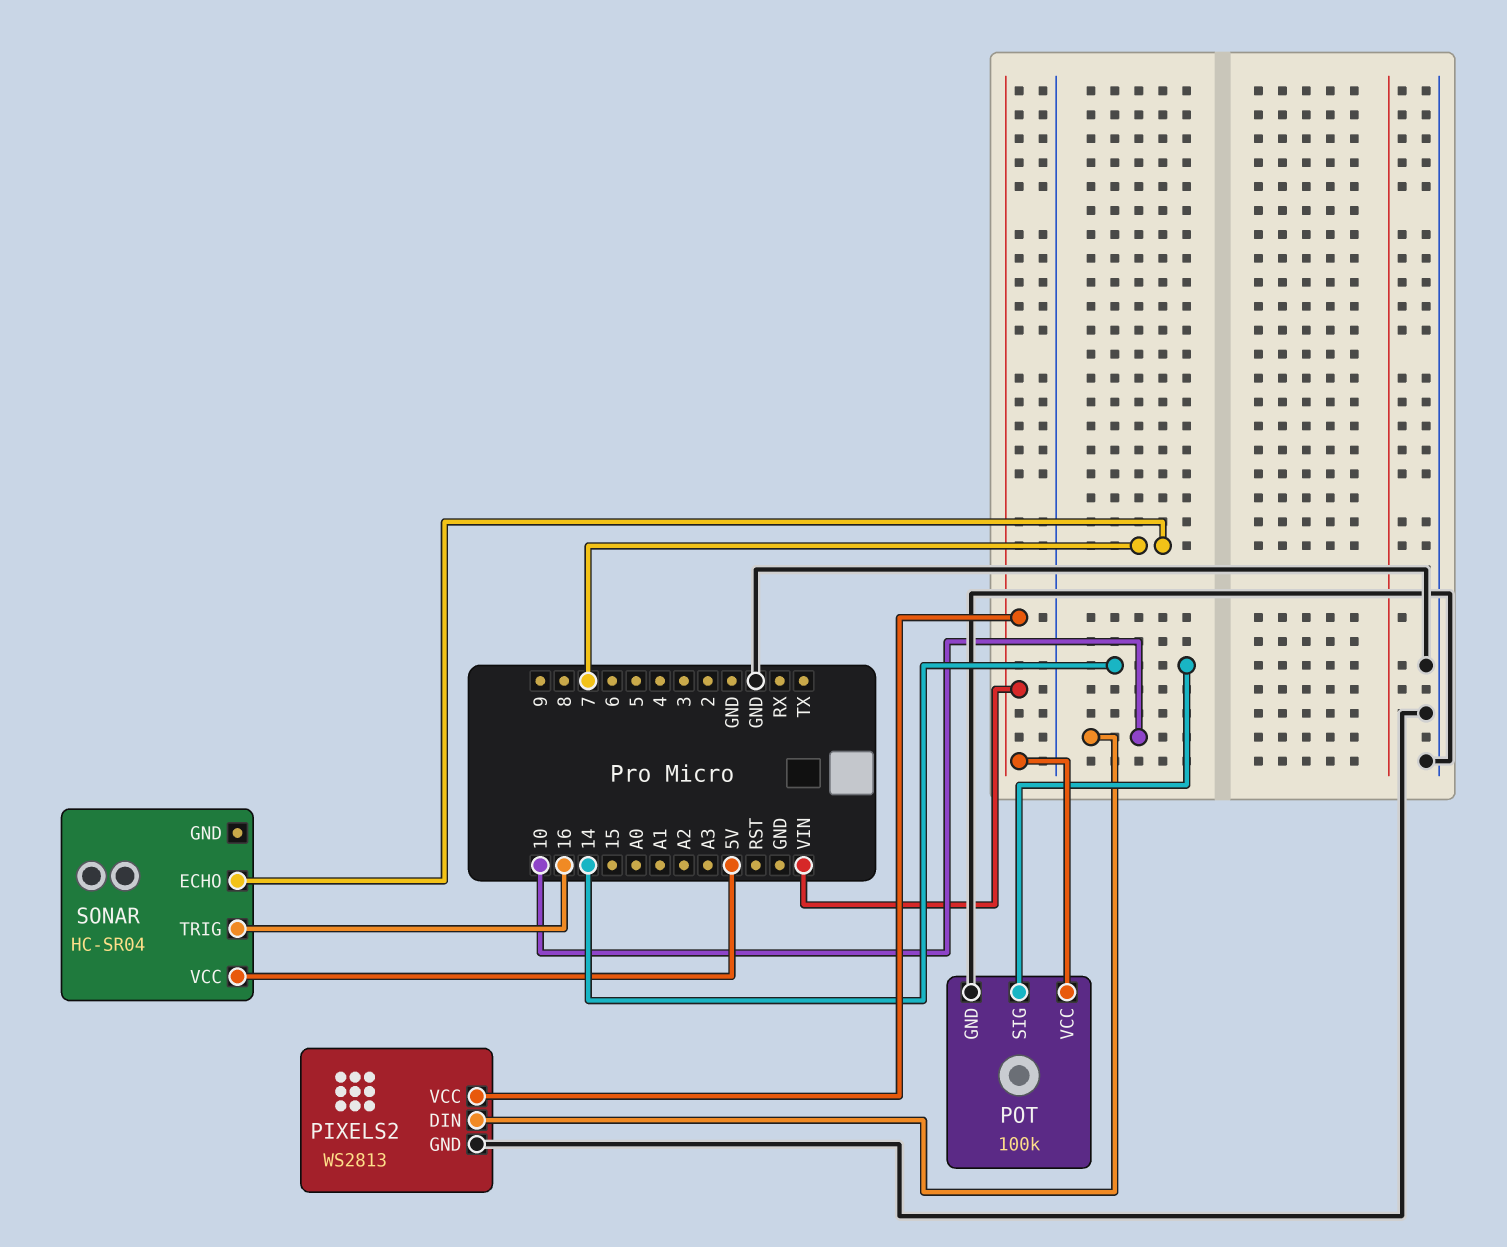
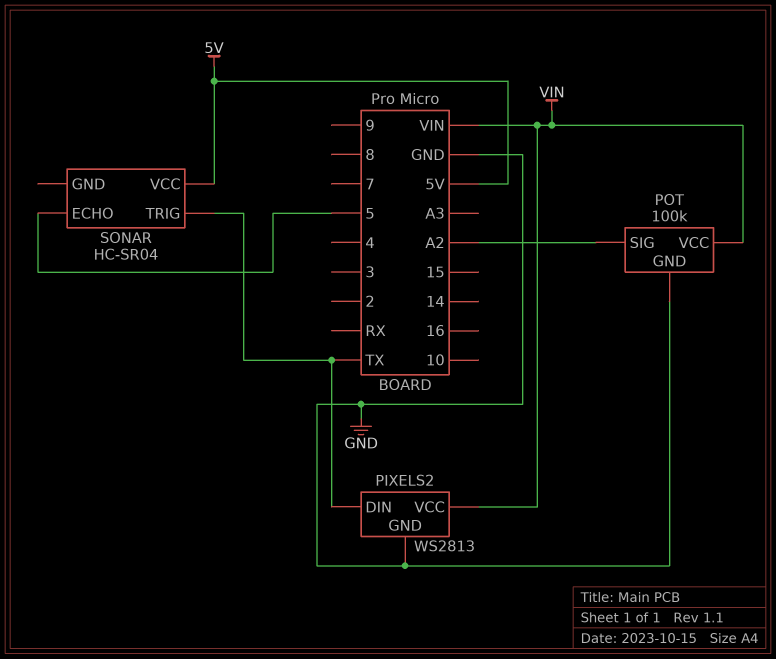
PIXELS2 pin DIN: 10 -> TX
POT pin SIG: 14 -> A2
SONAR pin ECHO: 7 -> 5
SONAR pin TRIG: 16 -> TX

